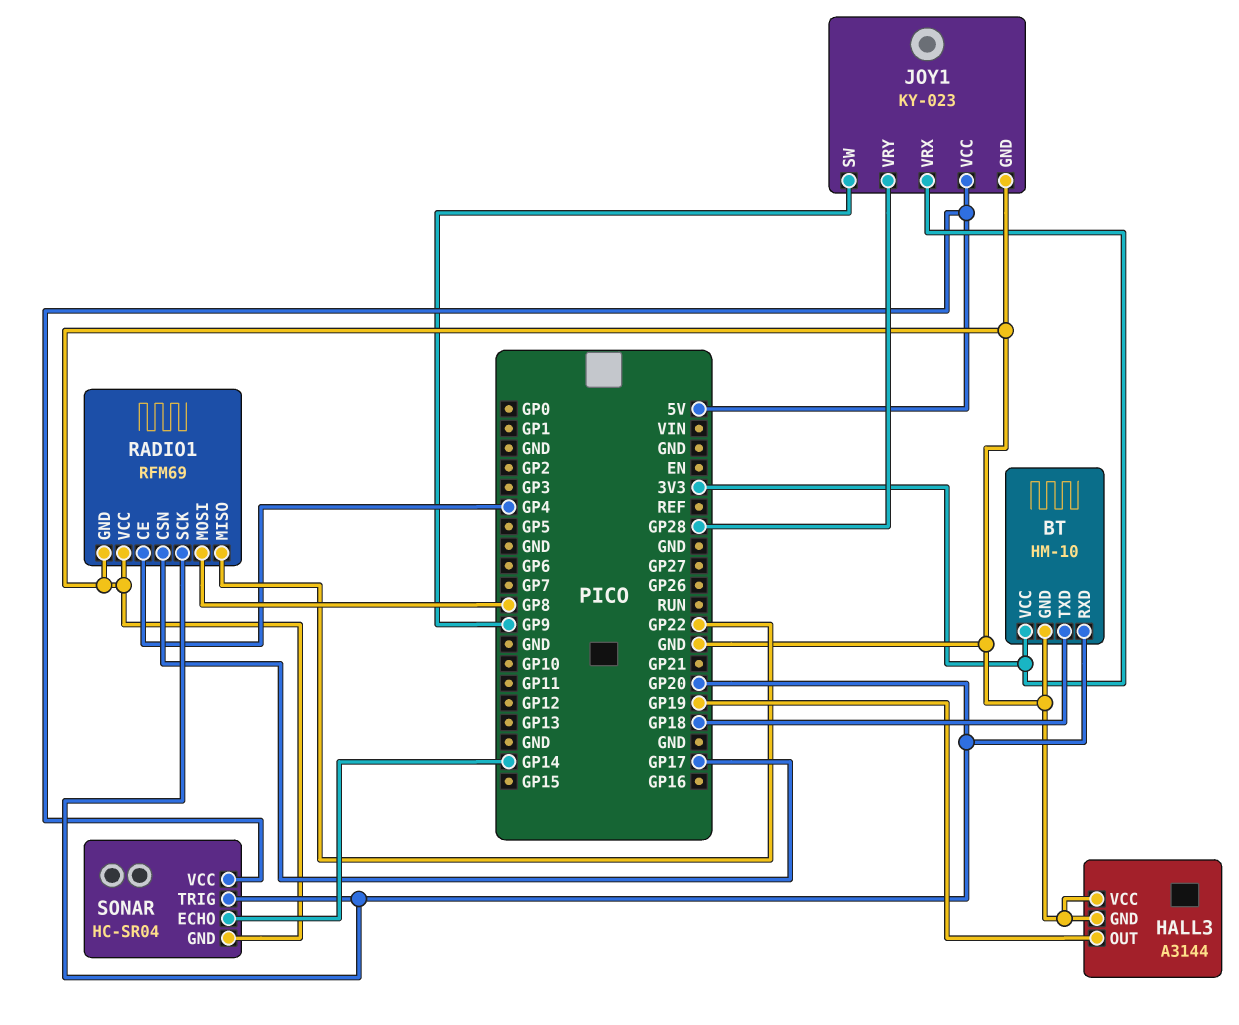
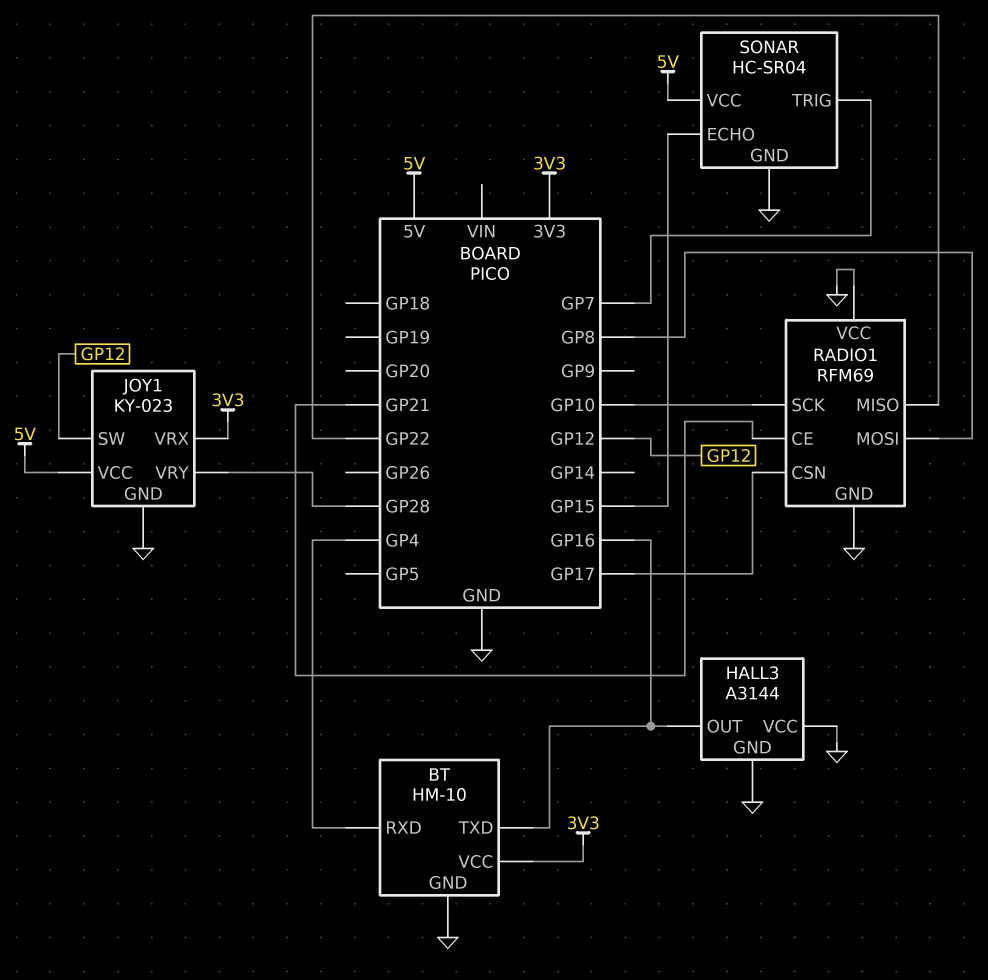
BT pin RXD: GP20 -> GP4
BT pin TXD: GP18 -> GP16
HALL3 pin OUT: GP19 -> GP16
JOY1 pin SW: GP9 -> GP12
RADIO1 pin CE: GP4 -> GP21
RADIO1 pin SCK: GP20 -> GP10
SONAR pin ECHO: GP14 -> GP15
SONAR pin TRIG: GP20 -> GP7

